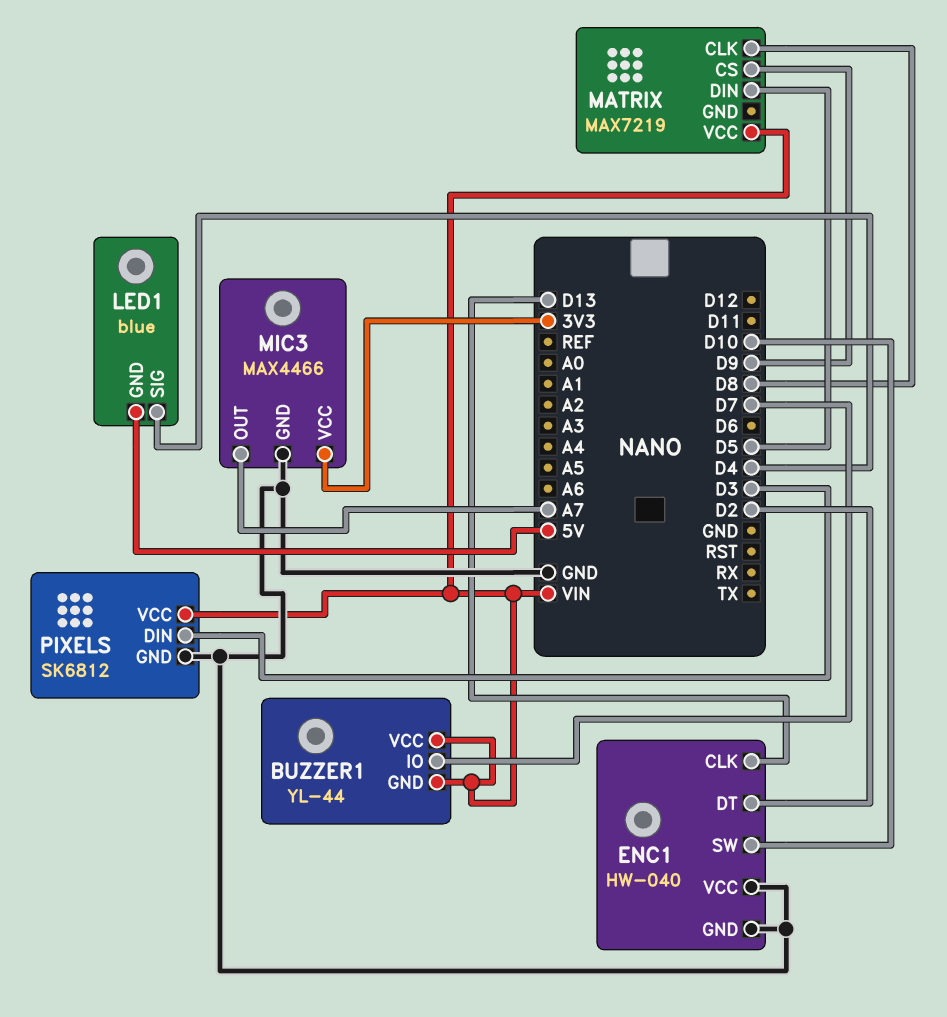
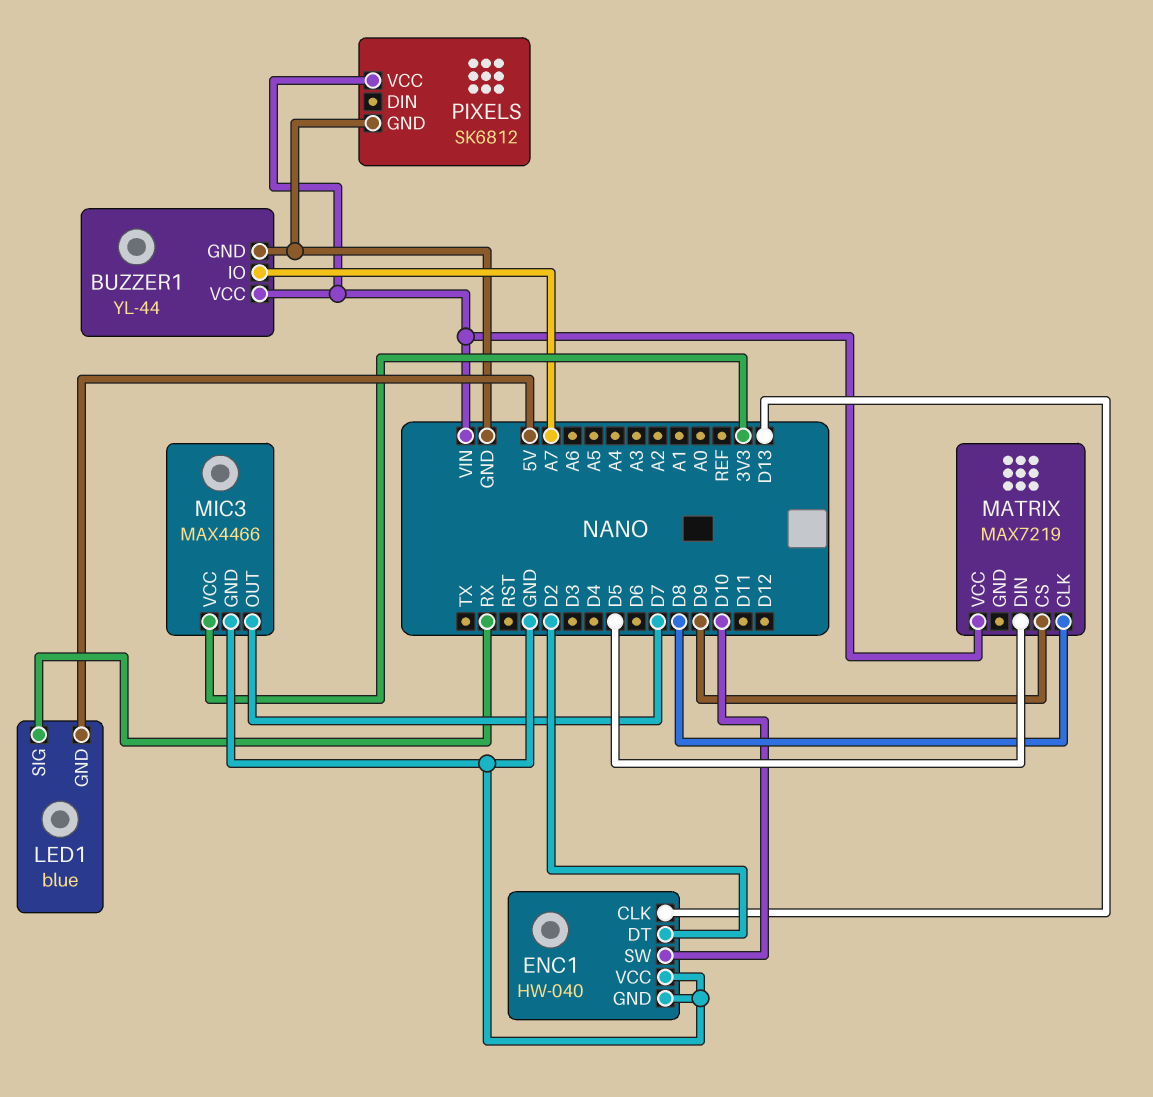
BUZZER1 pin GND: VIN -> GND
BUZZER1 pin IO: D7 -> A7
LED1 pin SIG: D4 -> RX
MIC3 pin OUT: A7 -> D7
PIXELS pin DIN: D3 -> none

